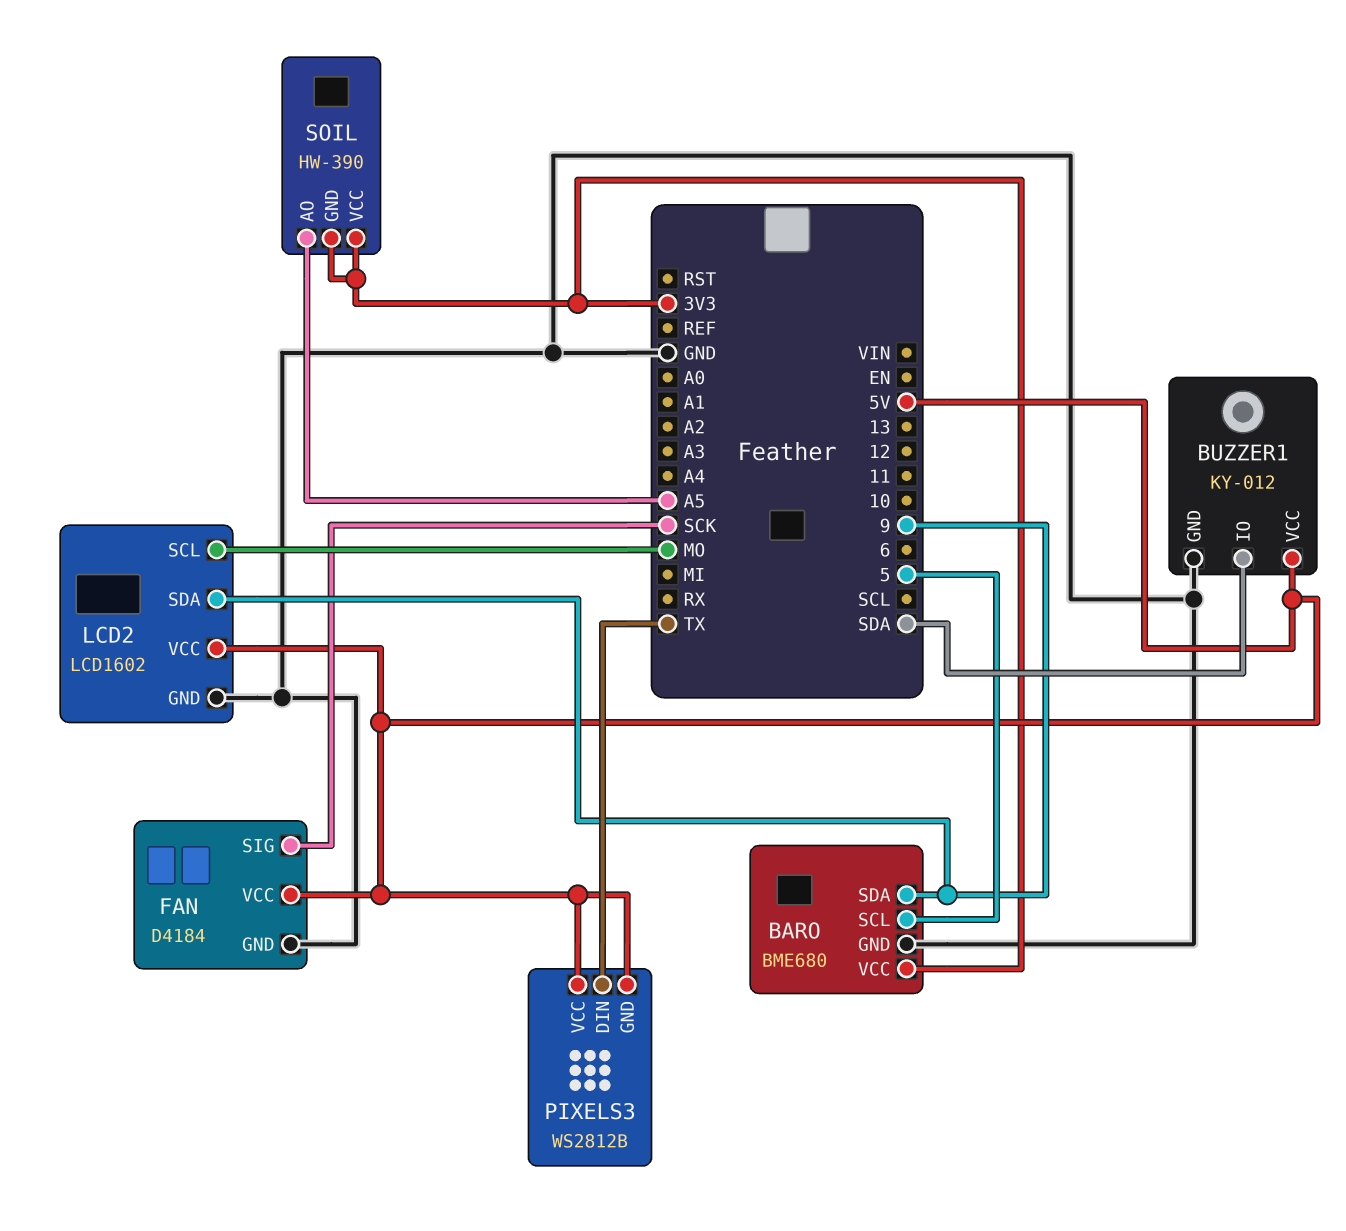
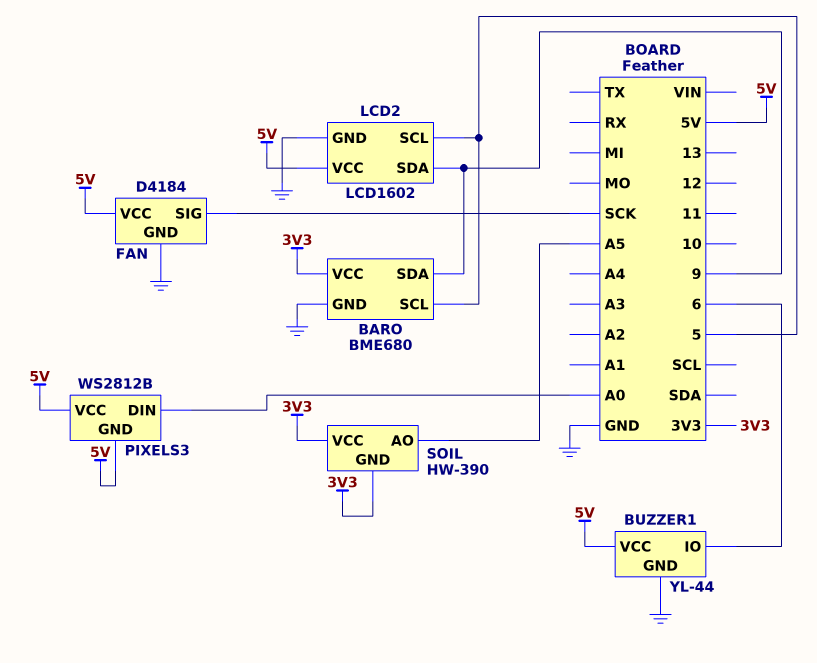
BUZZER1: KY-012 -> YL-44
BUZZER1 pin IO: SDA -> 6
LCD2 pin SCL: MO -> 5
PIXELS3 pin DIN: TX -> A0

